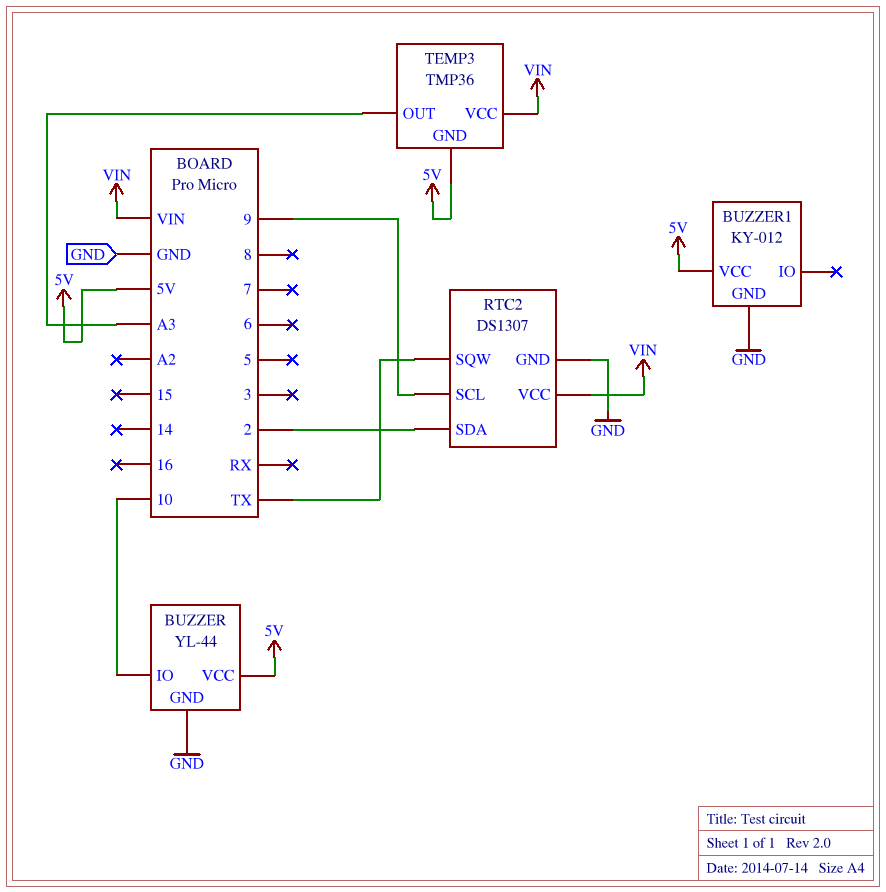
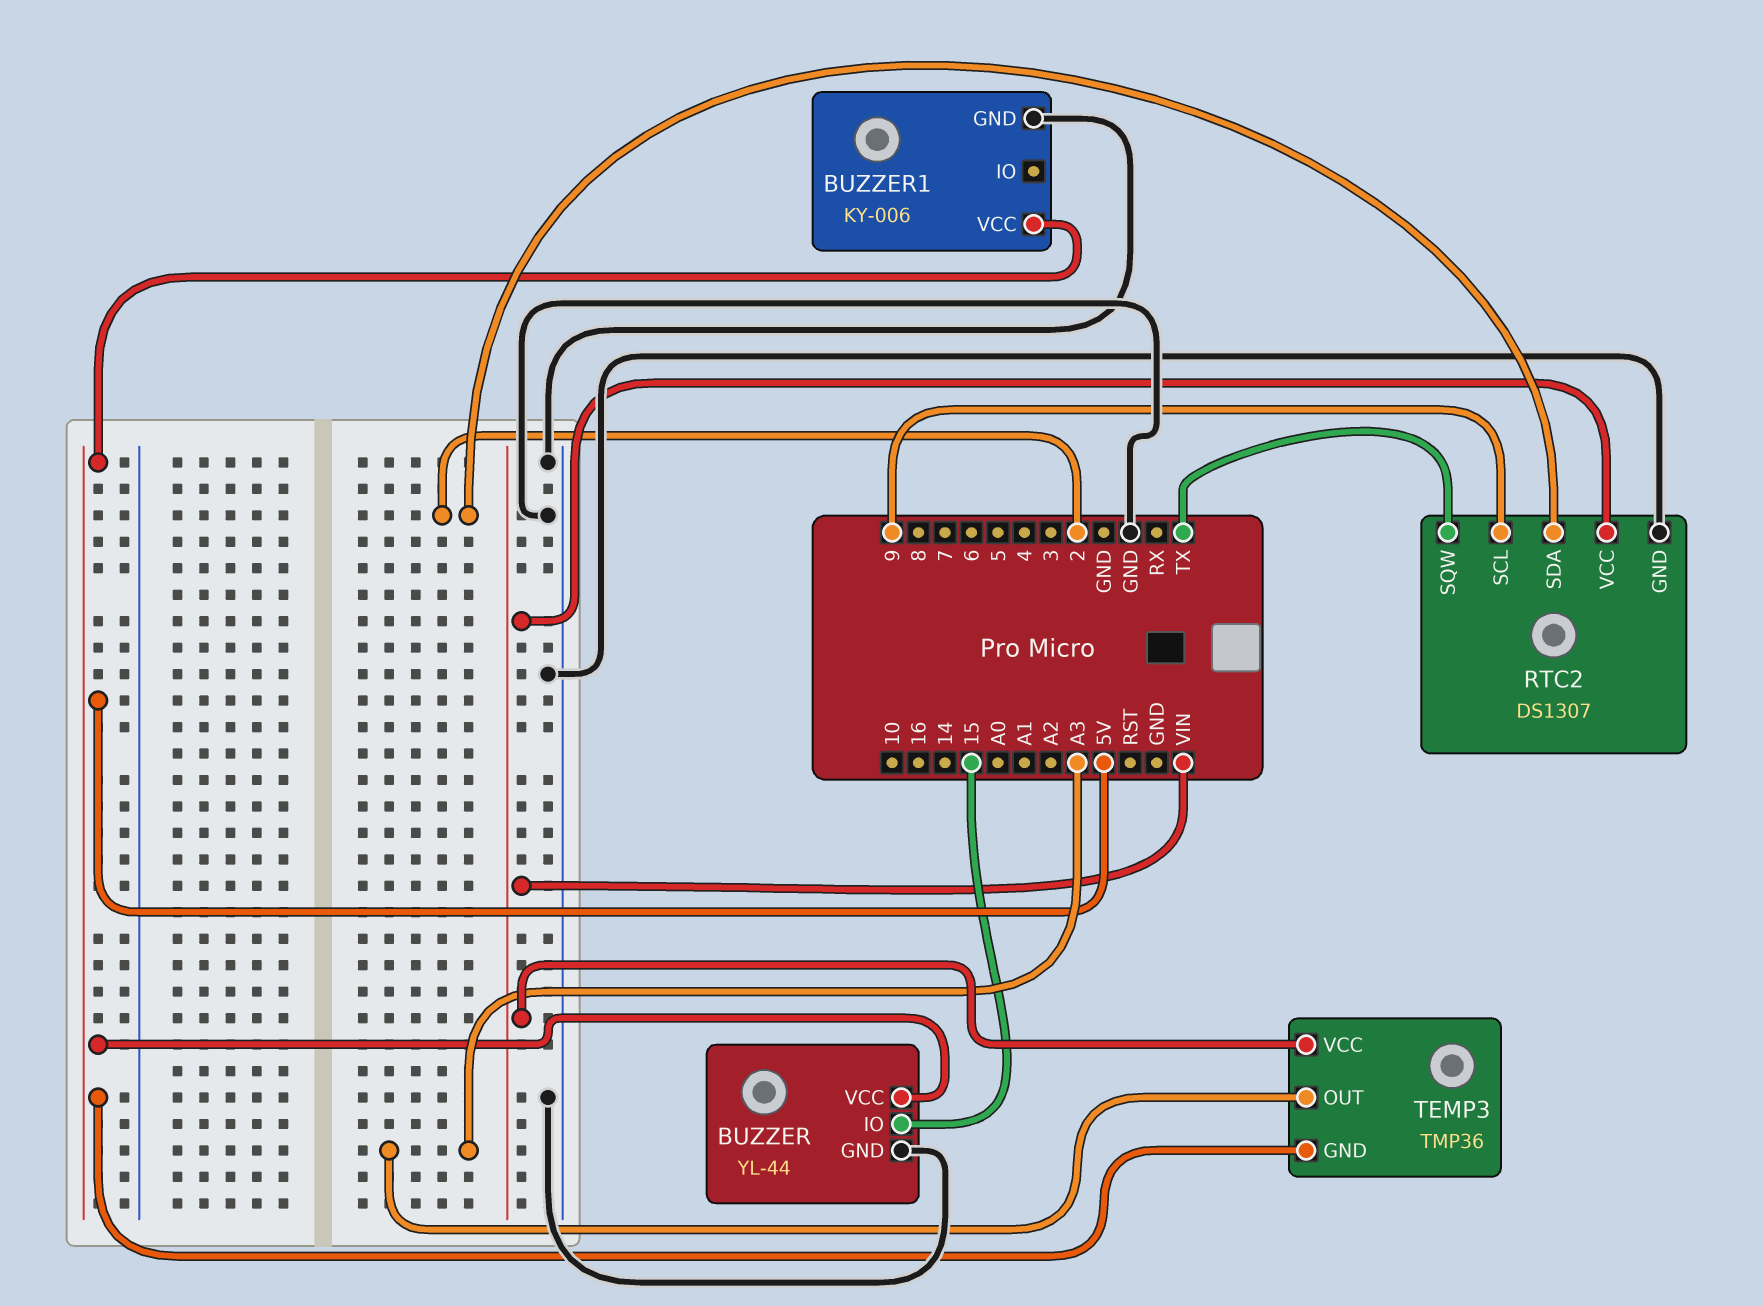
BUZZER pin IO: 10 -> 15
BUZZER1: KY-012 -> KY-006

